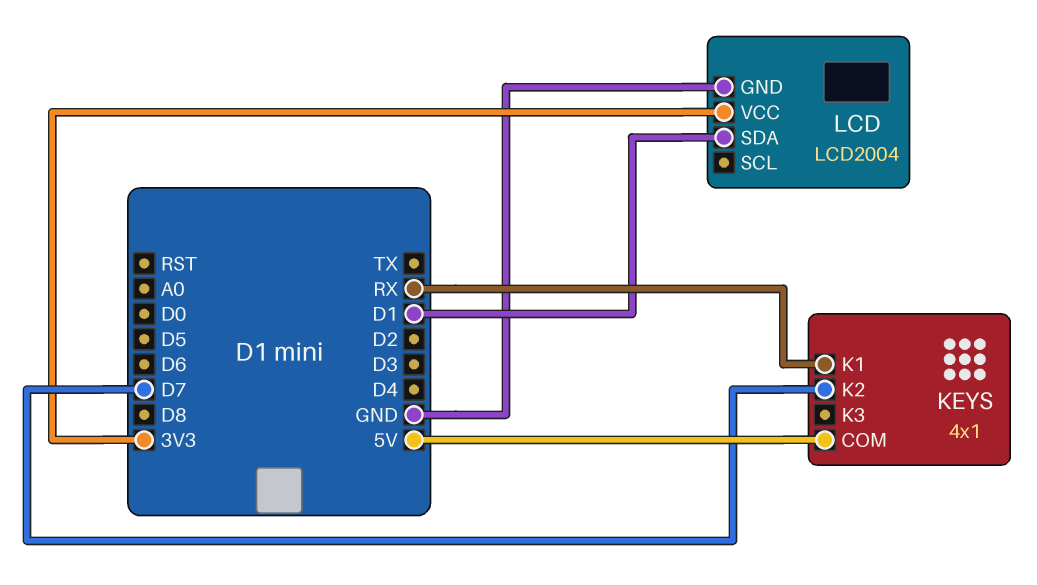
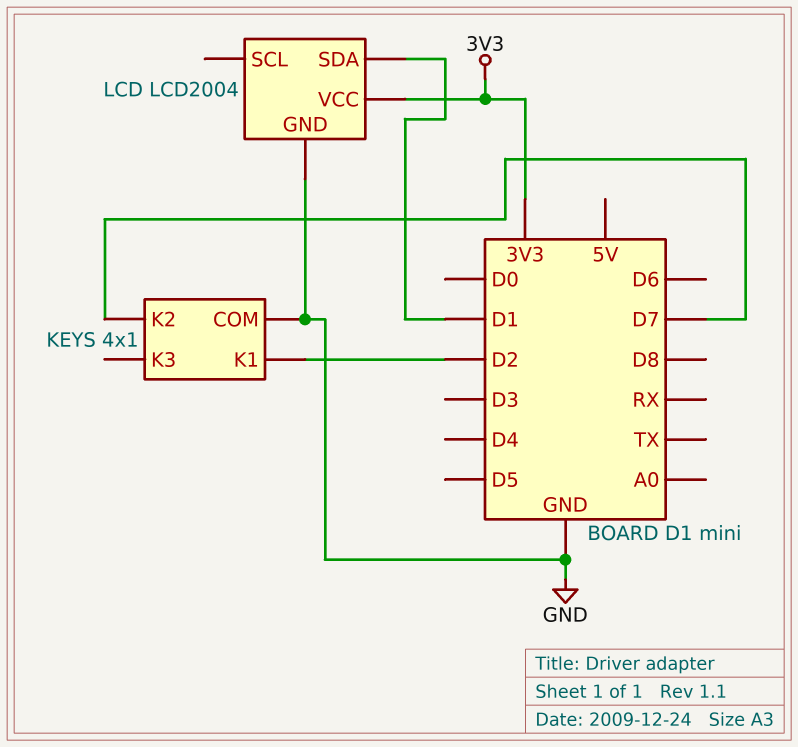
KEYS pin COM: 5V -> GND
KEYS pin K1: RX -> D2

